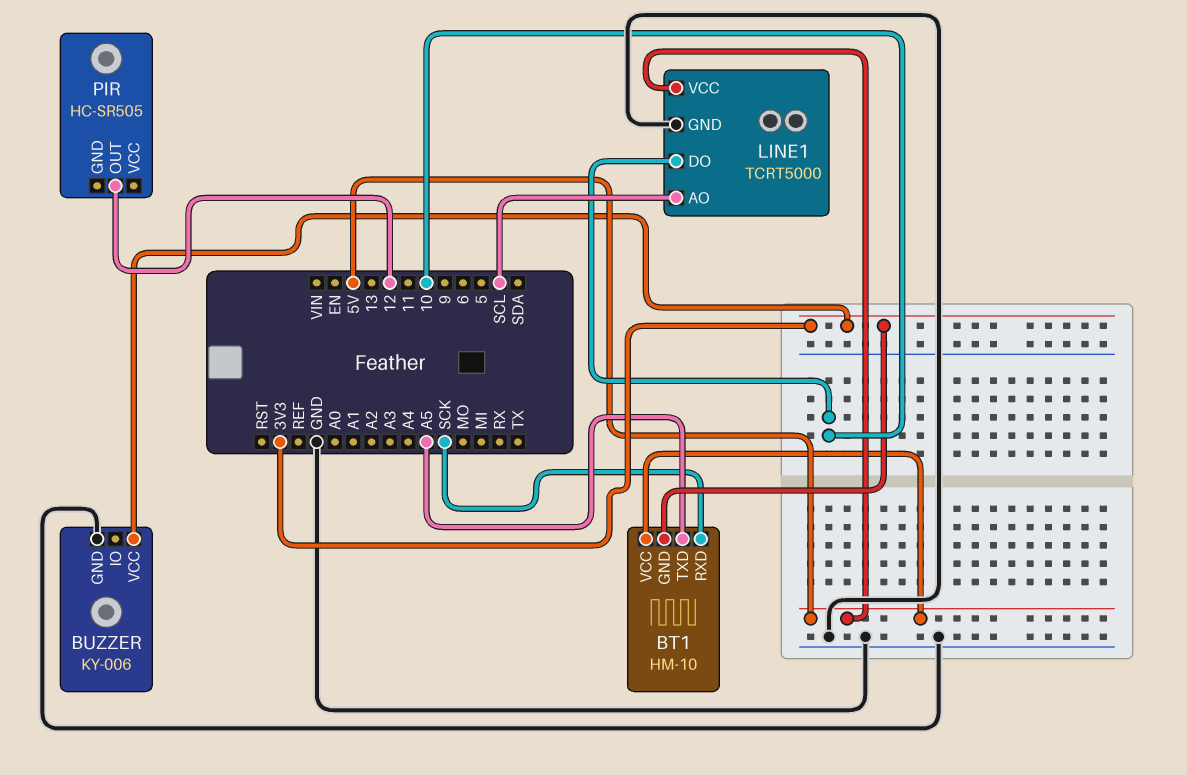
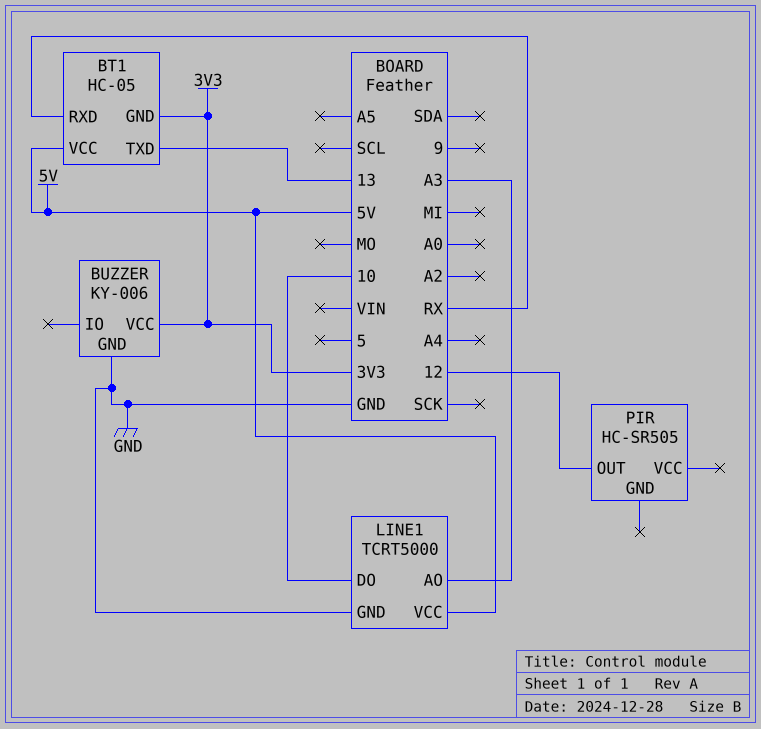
BT1: HM-10 -> HC-05
BT1 pin RXD: SCK -> RX
BT1 pin TXD: A5 -> 13
LINE1 pin AO: SCL -> A3

